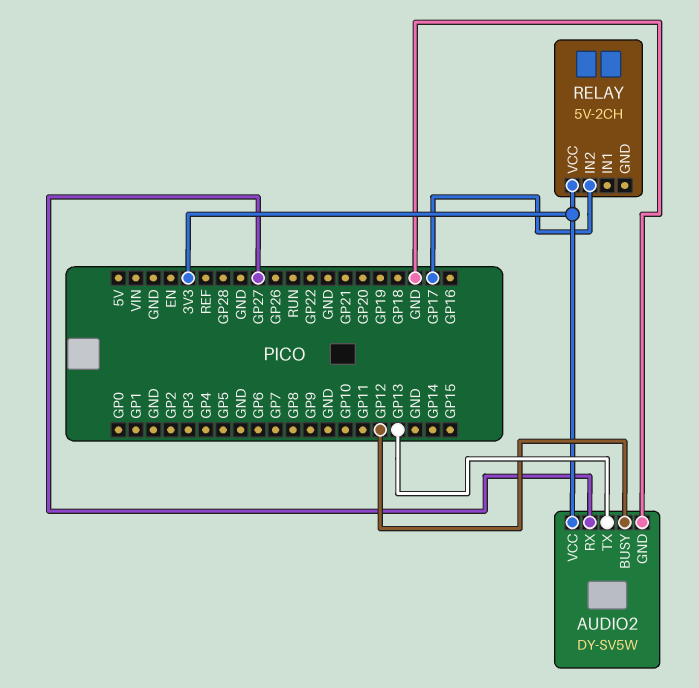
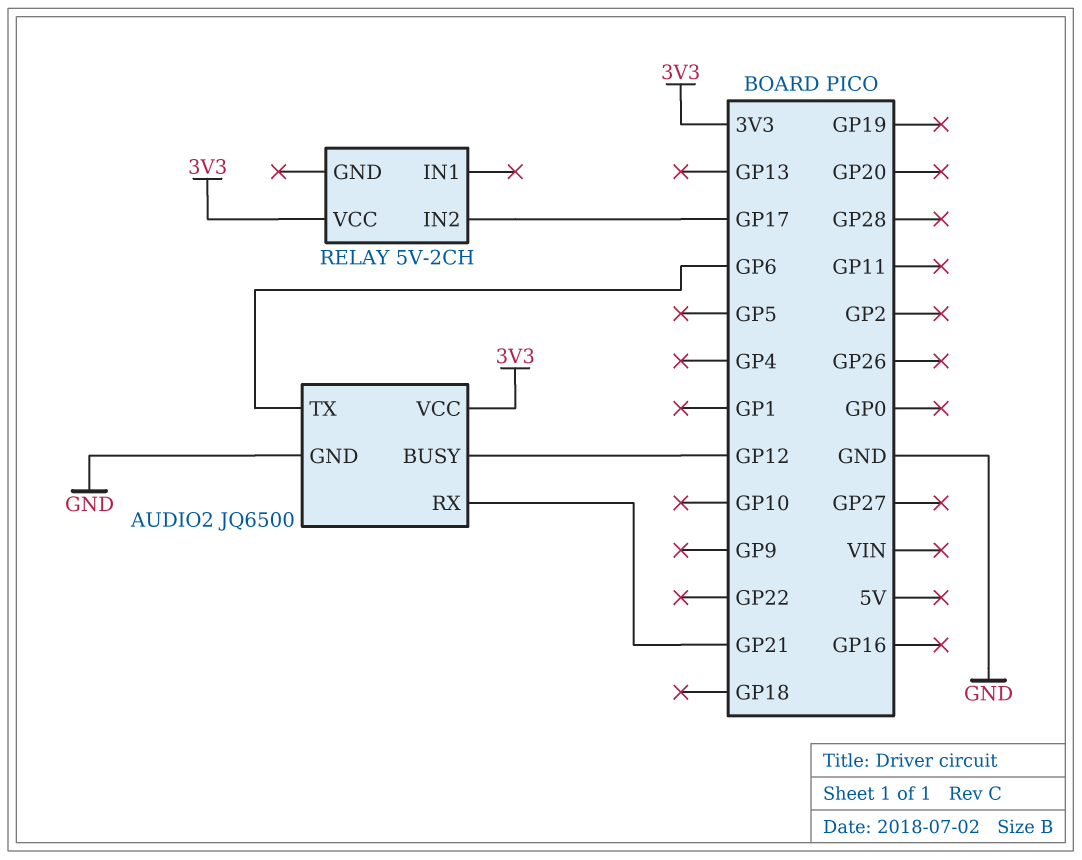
AUDIO2: DY-SV5W -> JQ6500
AUDIO2 pin RX: GP27 -> GP21
AUDIO2 pin TX: GP13 -> GP6

